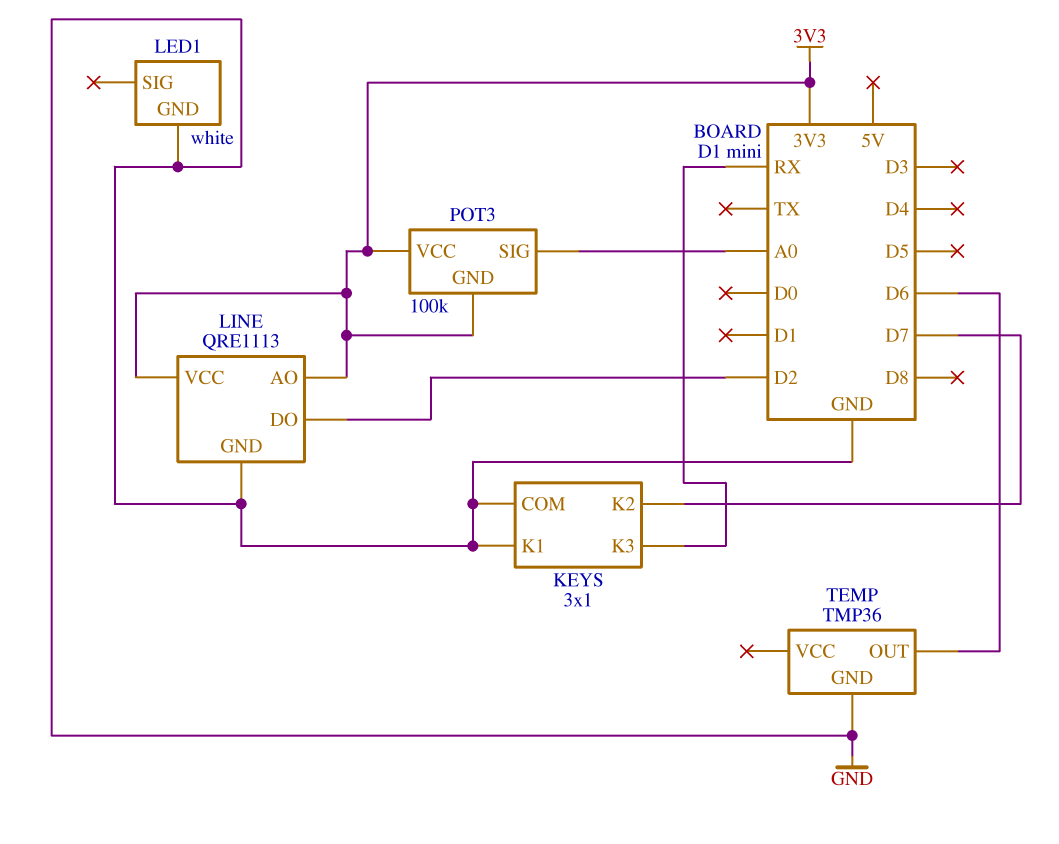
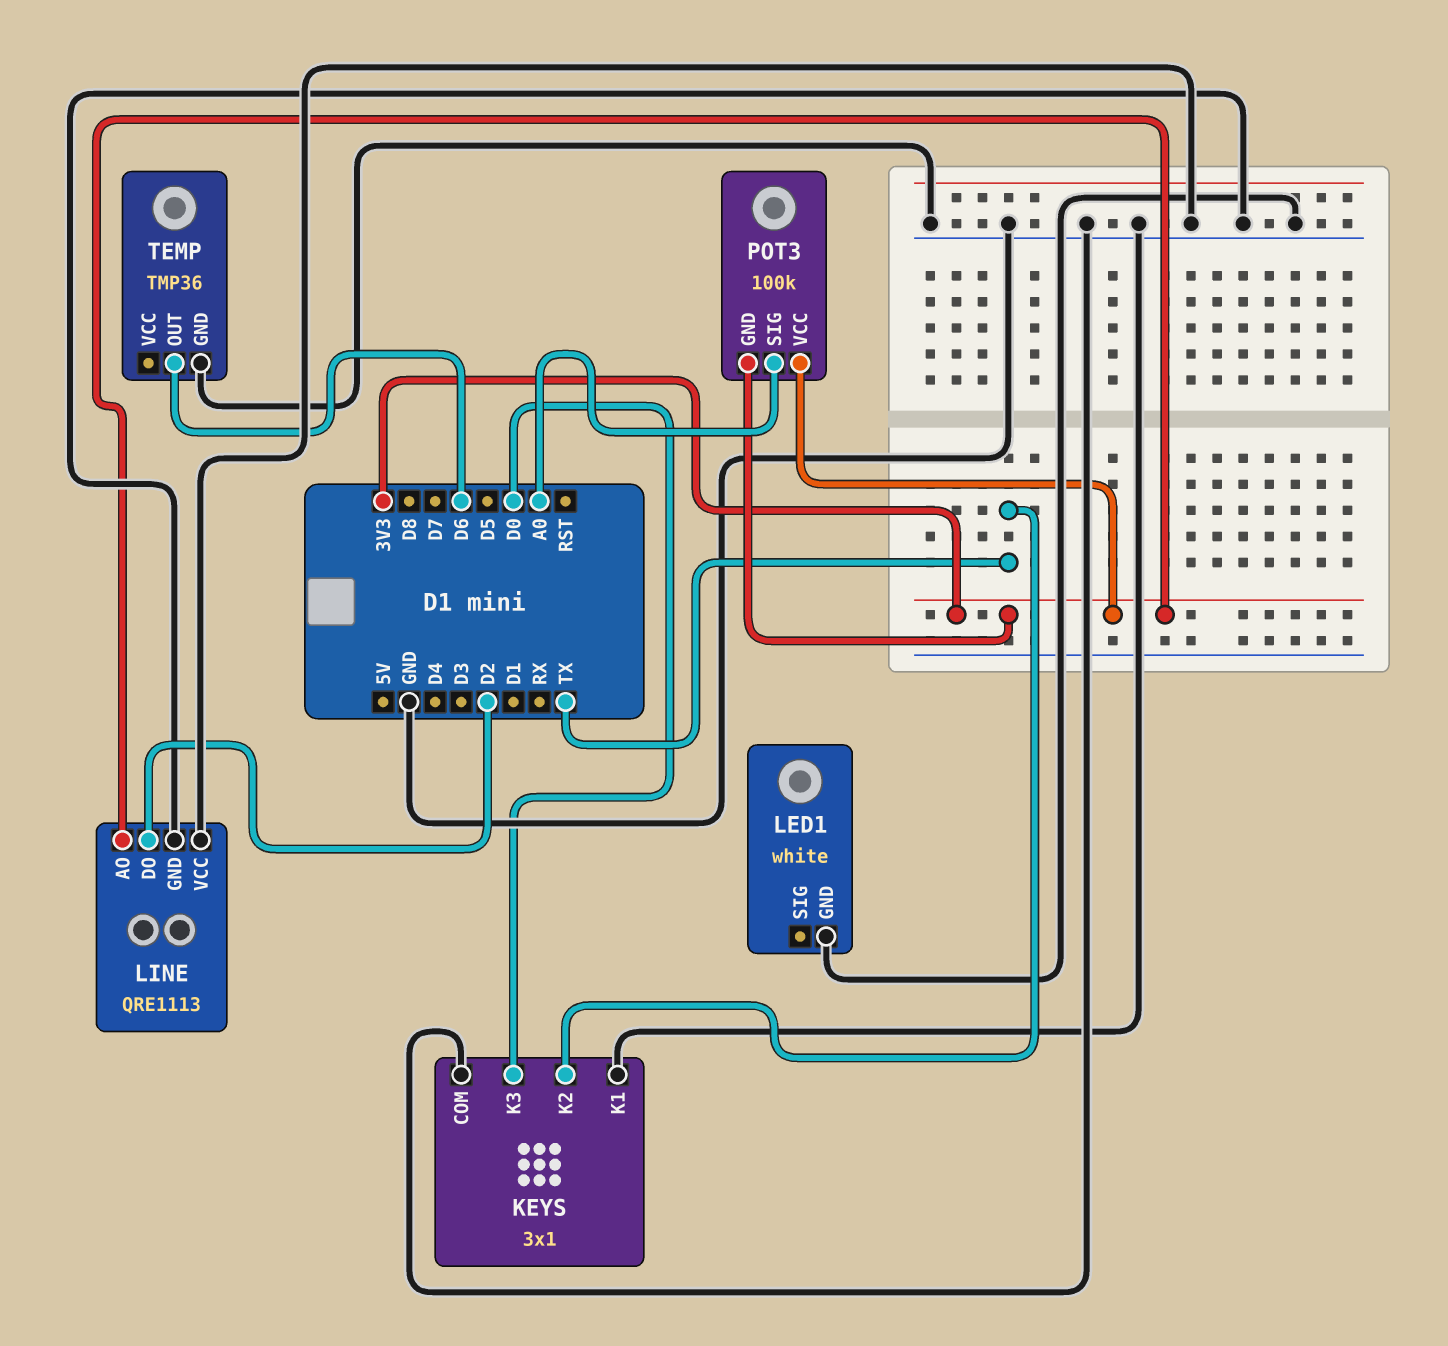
KEYS pin K2: D7 -> TX
KEYS pin K3: RX -> D0
LINE pin VCC: 3V3 -> GND

